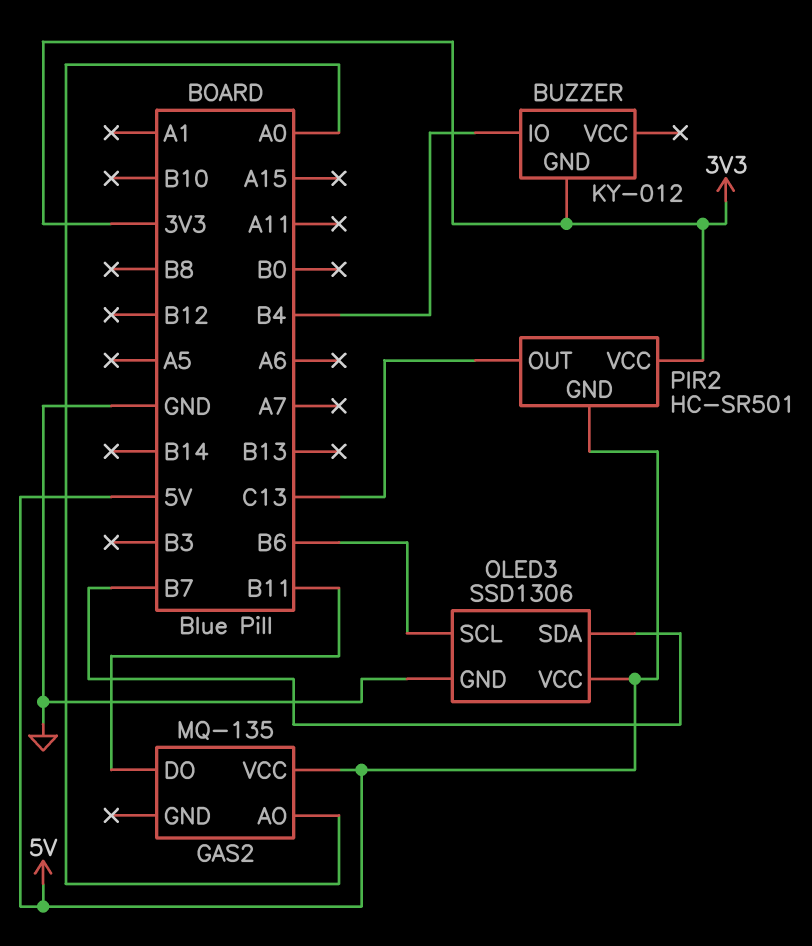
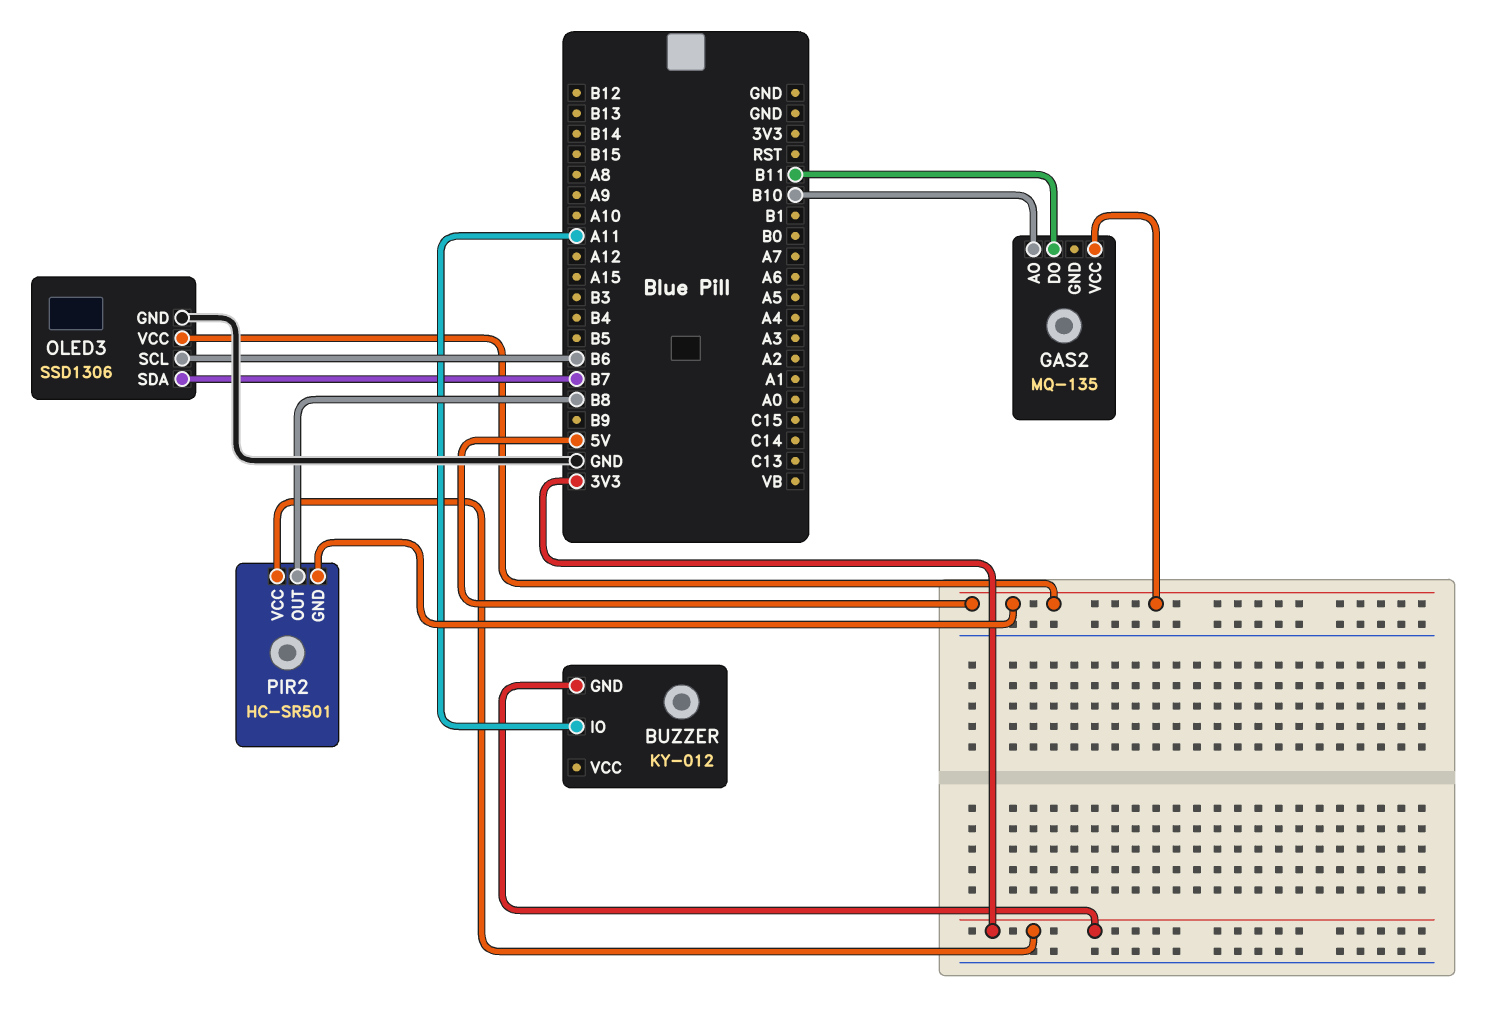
BUZZER pin IO: B4 -> A11
GAS2 pin AO: A0 -> B10
PIR2 pin OUT: C13 -> B8

